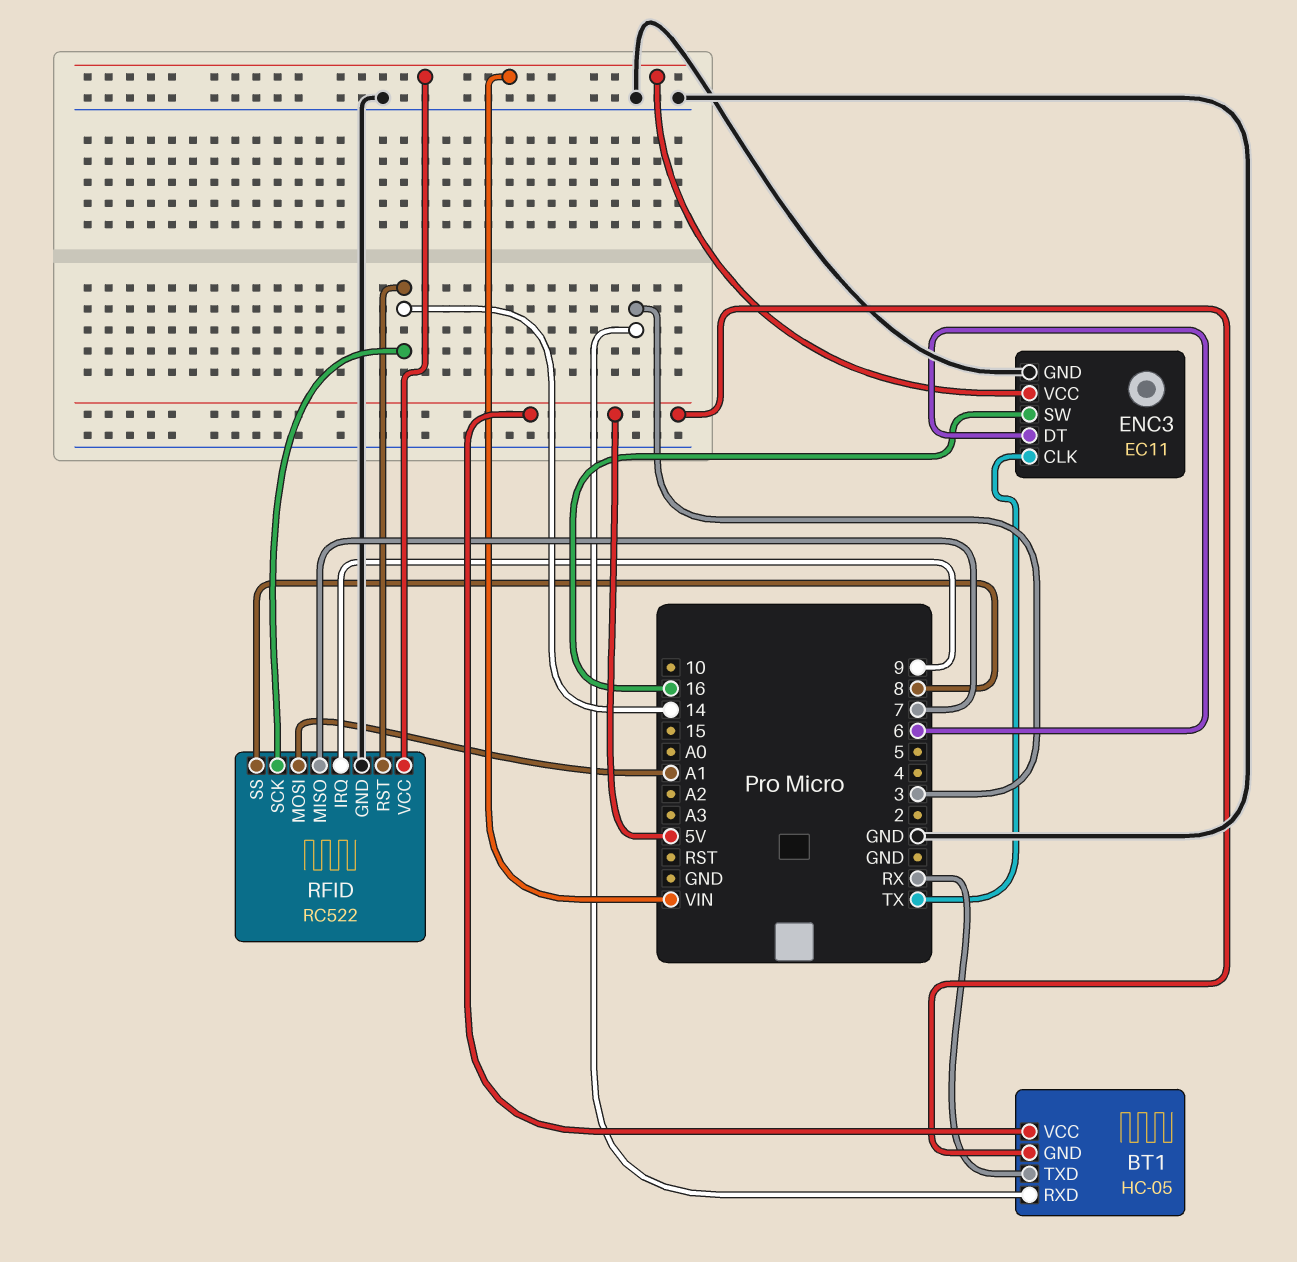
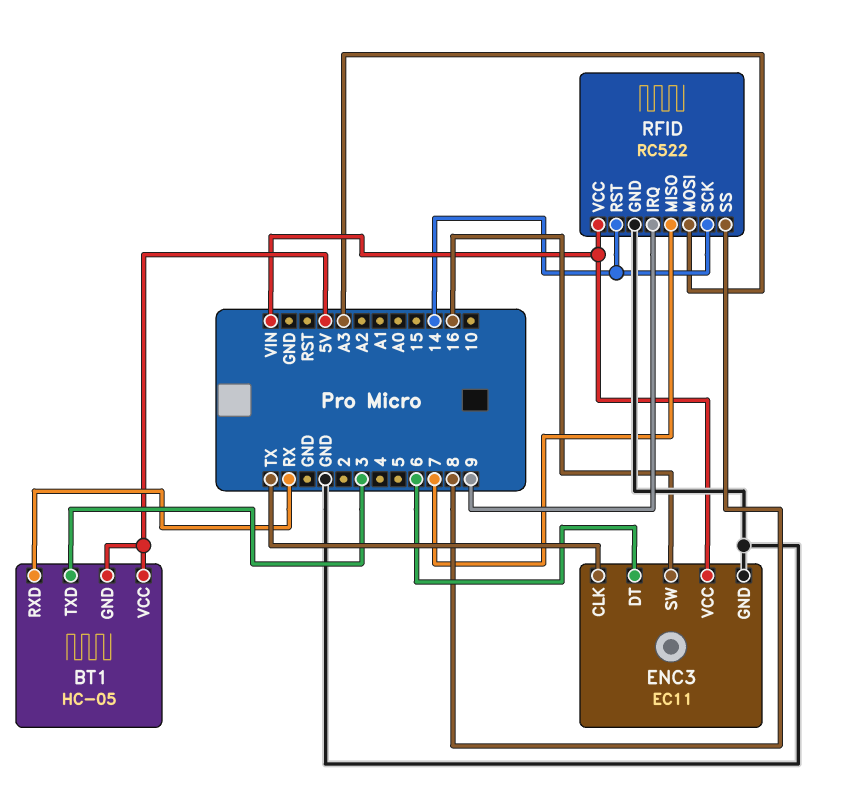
BT1 pin RXD: 3 -> RX
BT1 pin TXD: RX -> 3
RFID pin MOSI: A1 -> A3

